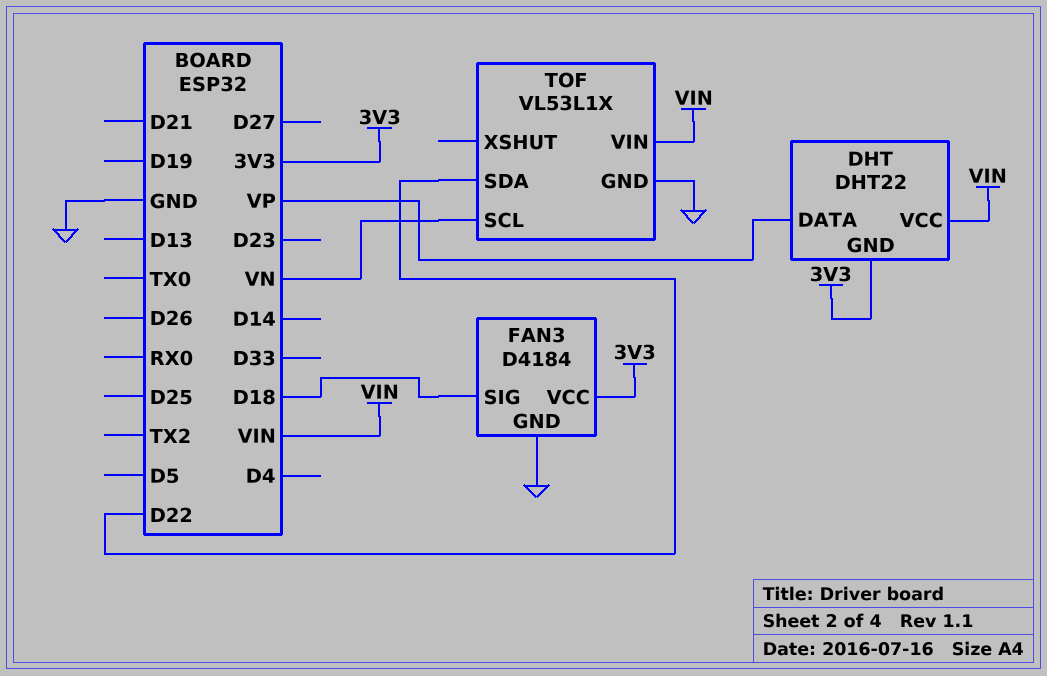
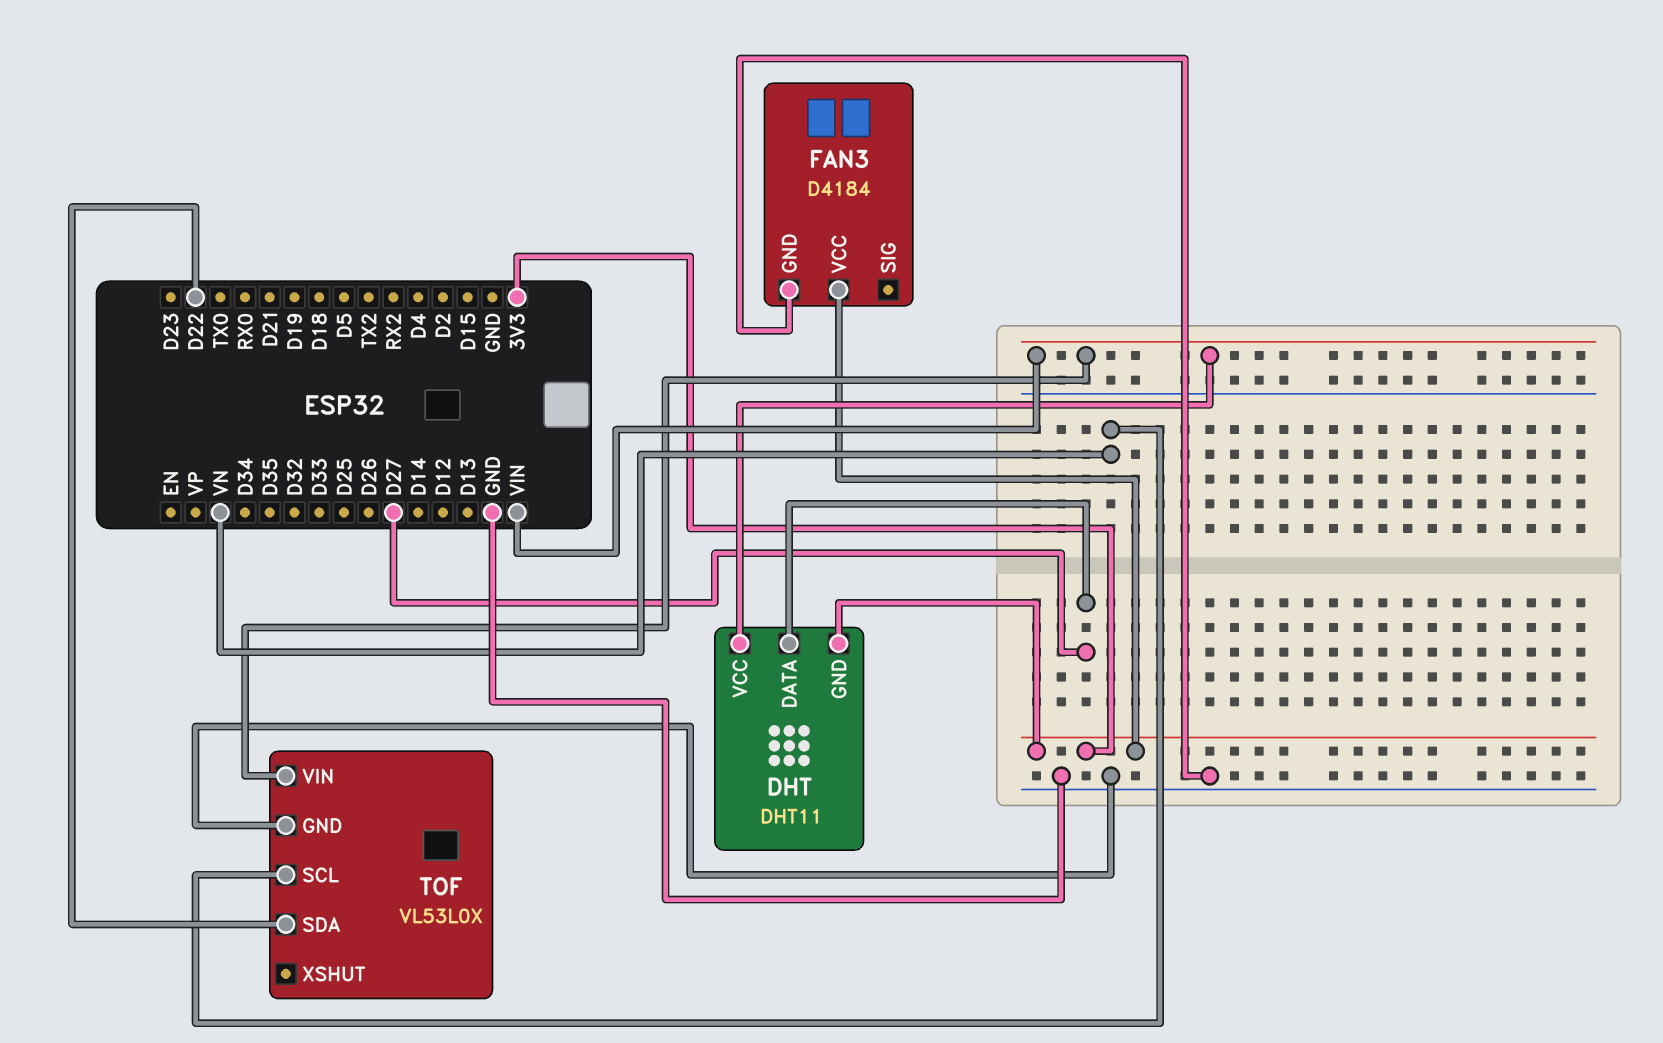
DHT: DHT22 -> DHT11
DHT pin DATA: VP -> D27
FAN3 pin SIG: D18 -> none
TOF: VL53L1X -> VL53L0X

